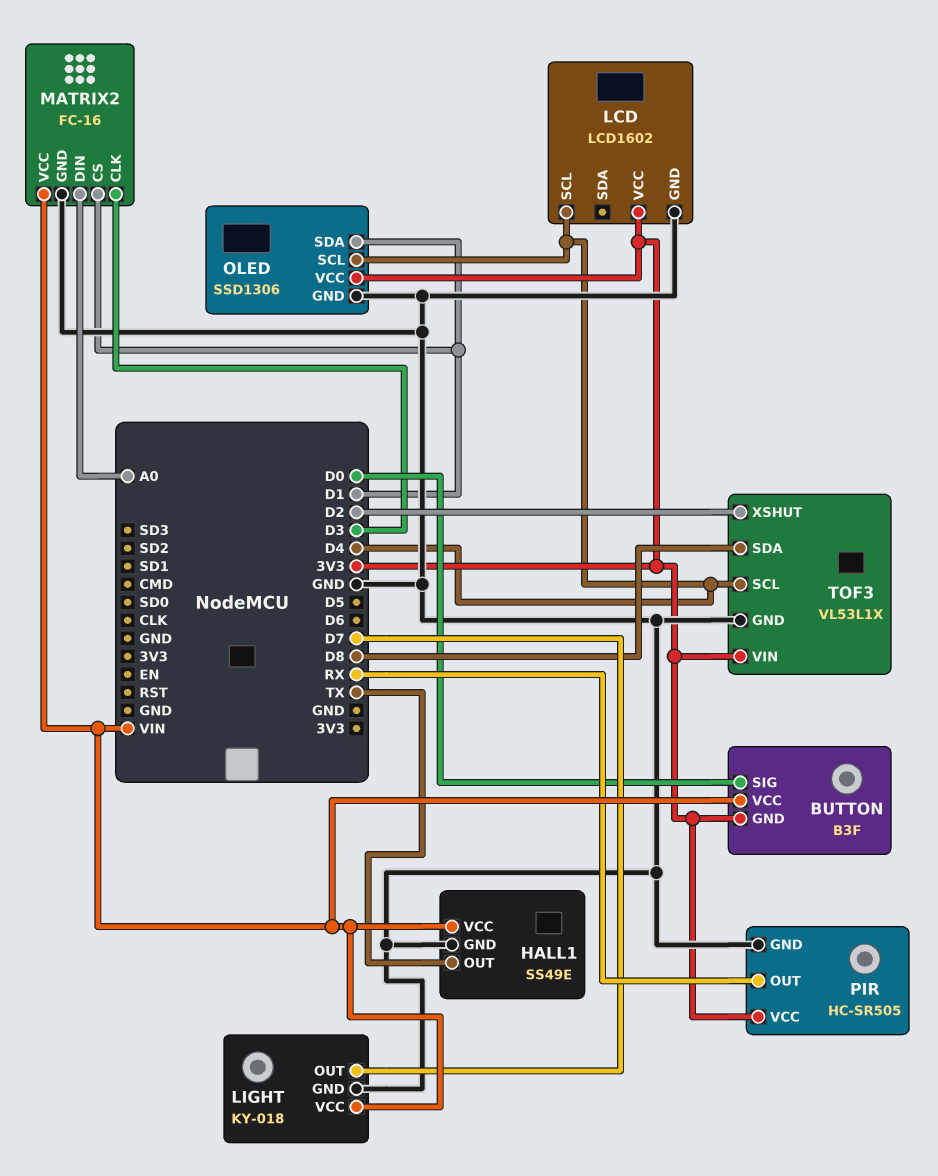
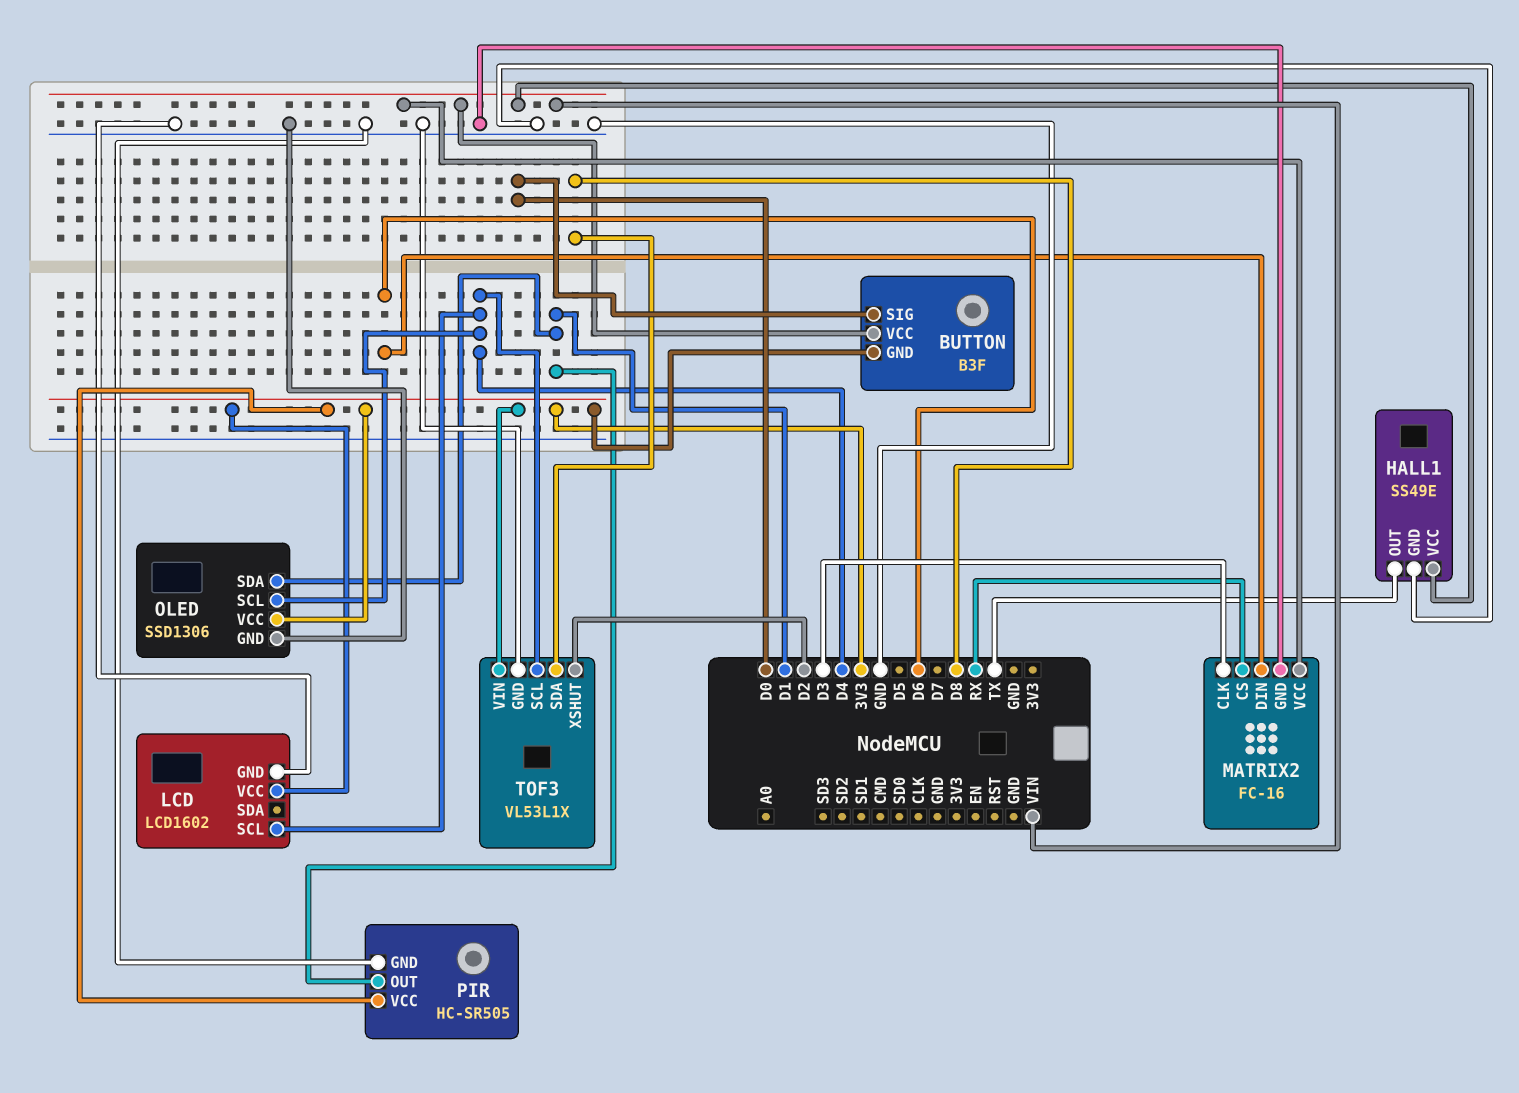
LIGHT: KY-018 -> none
LIGHT pin GND: GND -> none
LIGHT pin OUT: D7 -> none
LIGHT pin VCC: VIN -> none
MATRIX2 pin CS: D1 -> RX
MATRIX2 pin DIN: A0 -> D6
PIR pin OUT: RX -> D1

